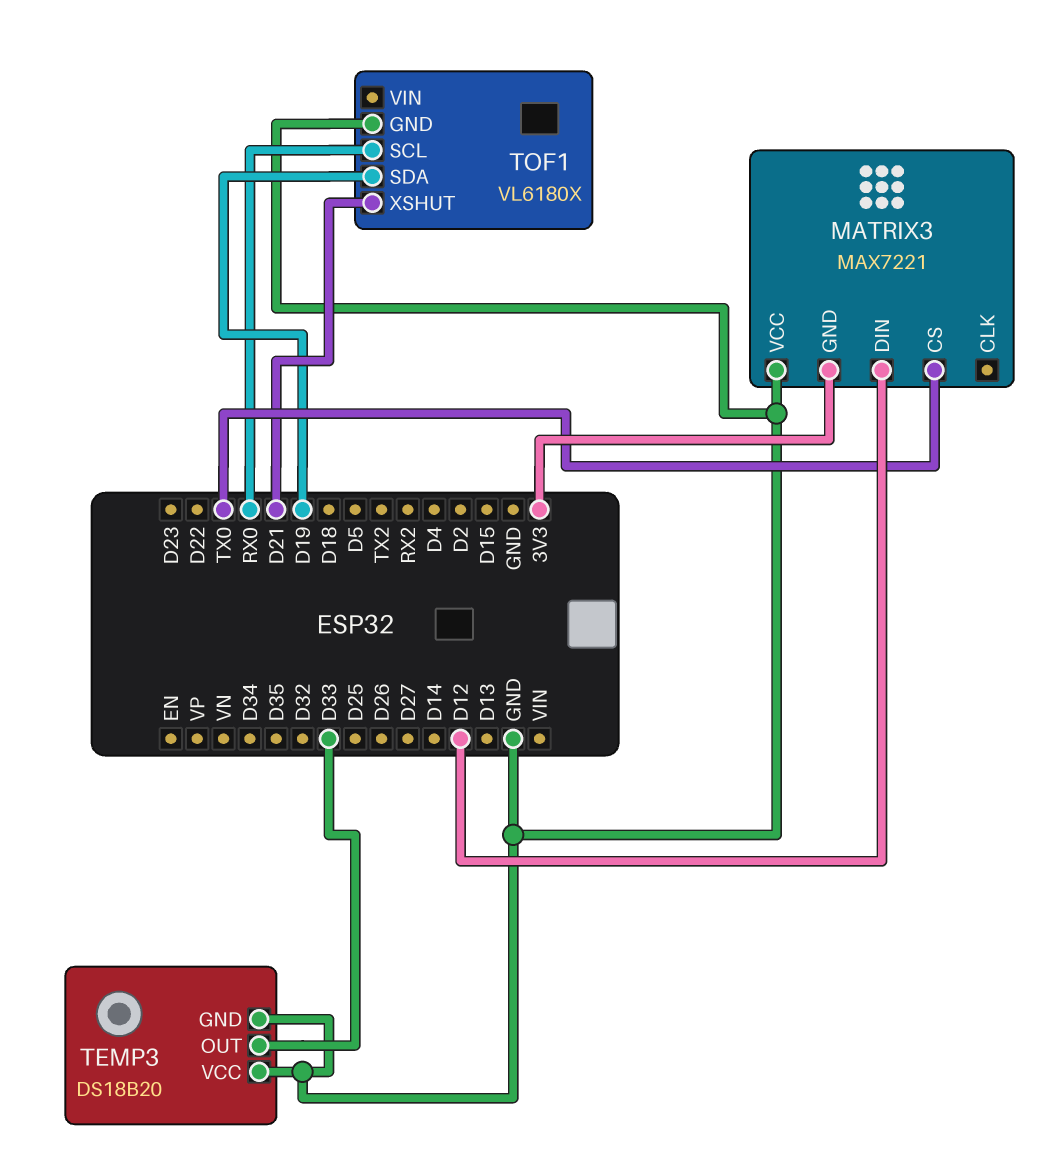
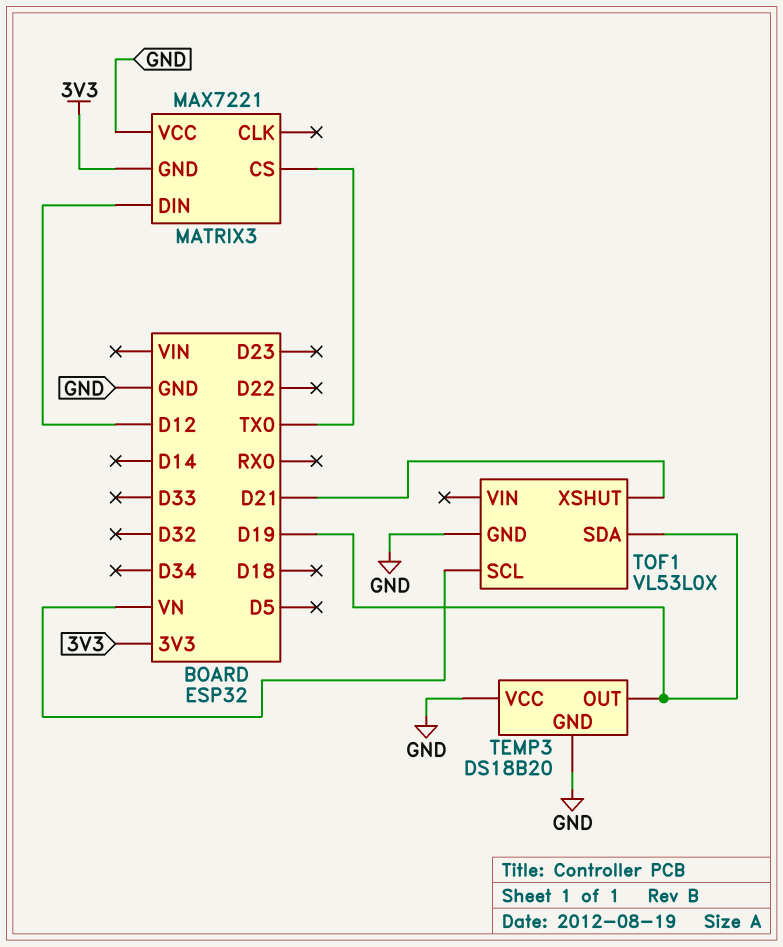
TEMP3 pin OUT: D33 -> D19
TOF1: VL6180X -> VL53L0X
TOF1 pin SCL: RX0 -> VN

